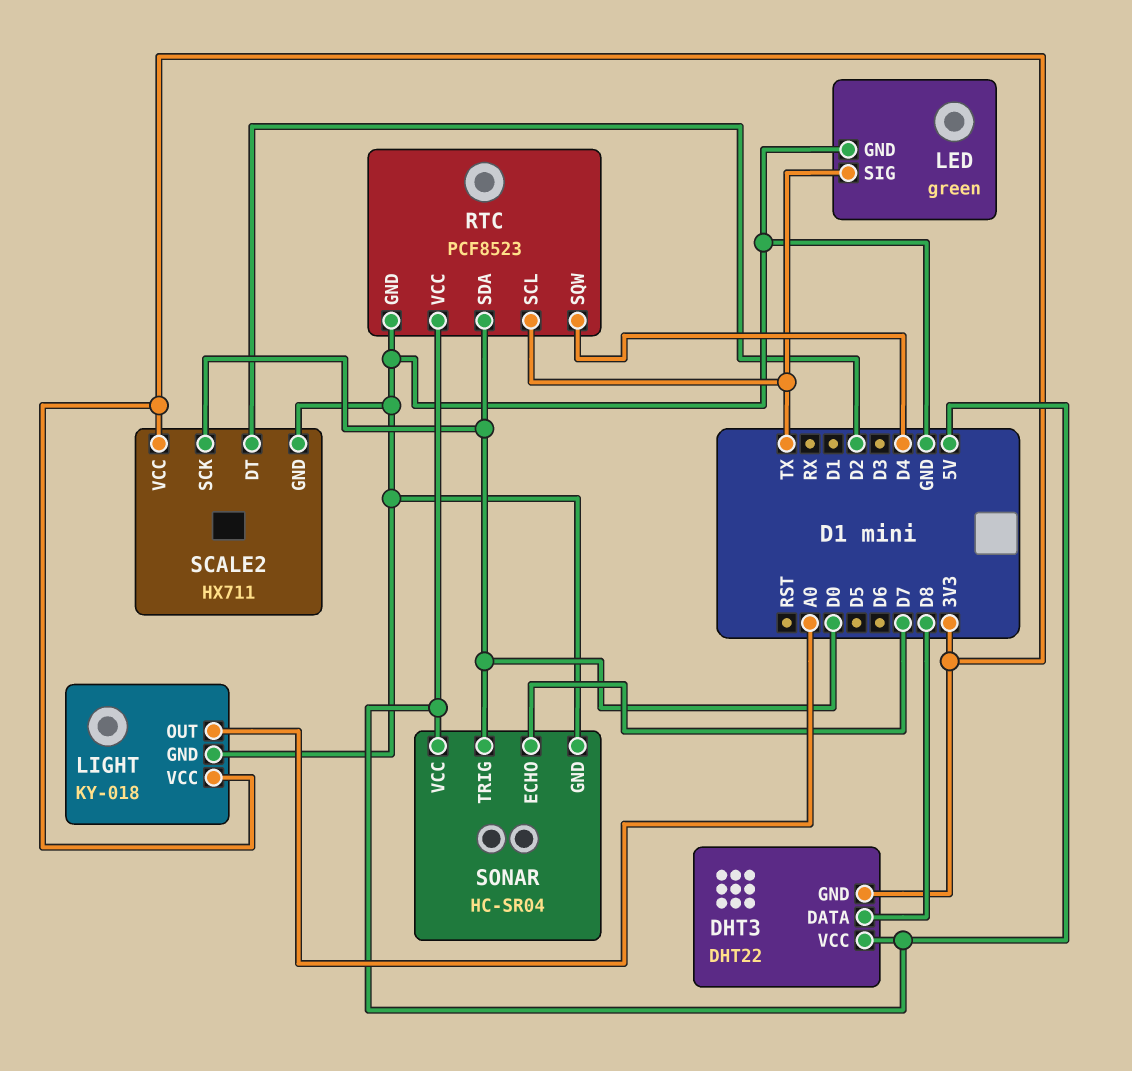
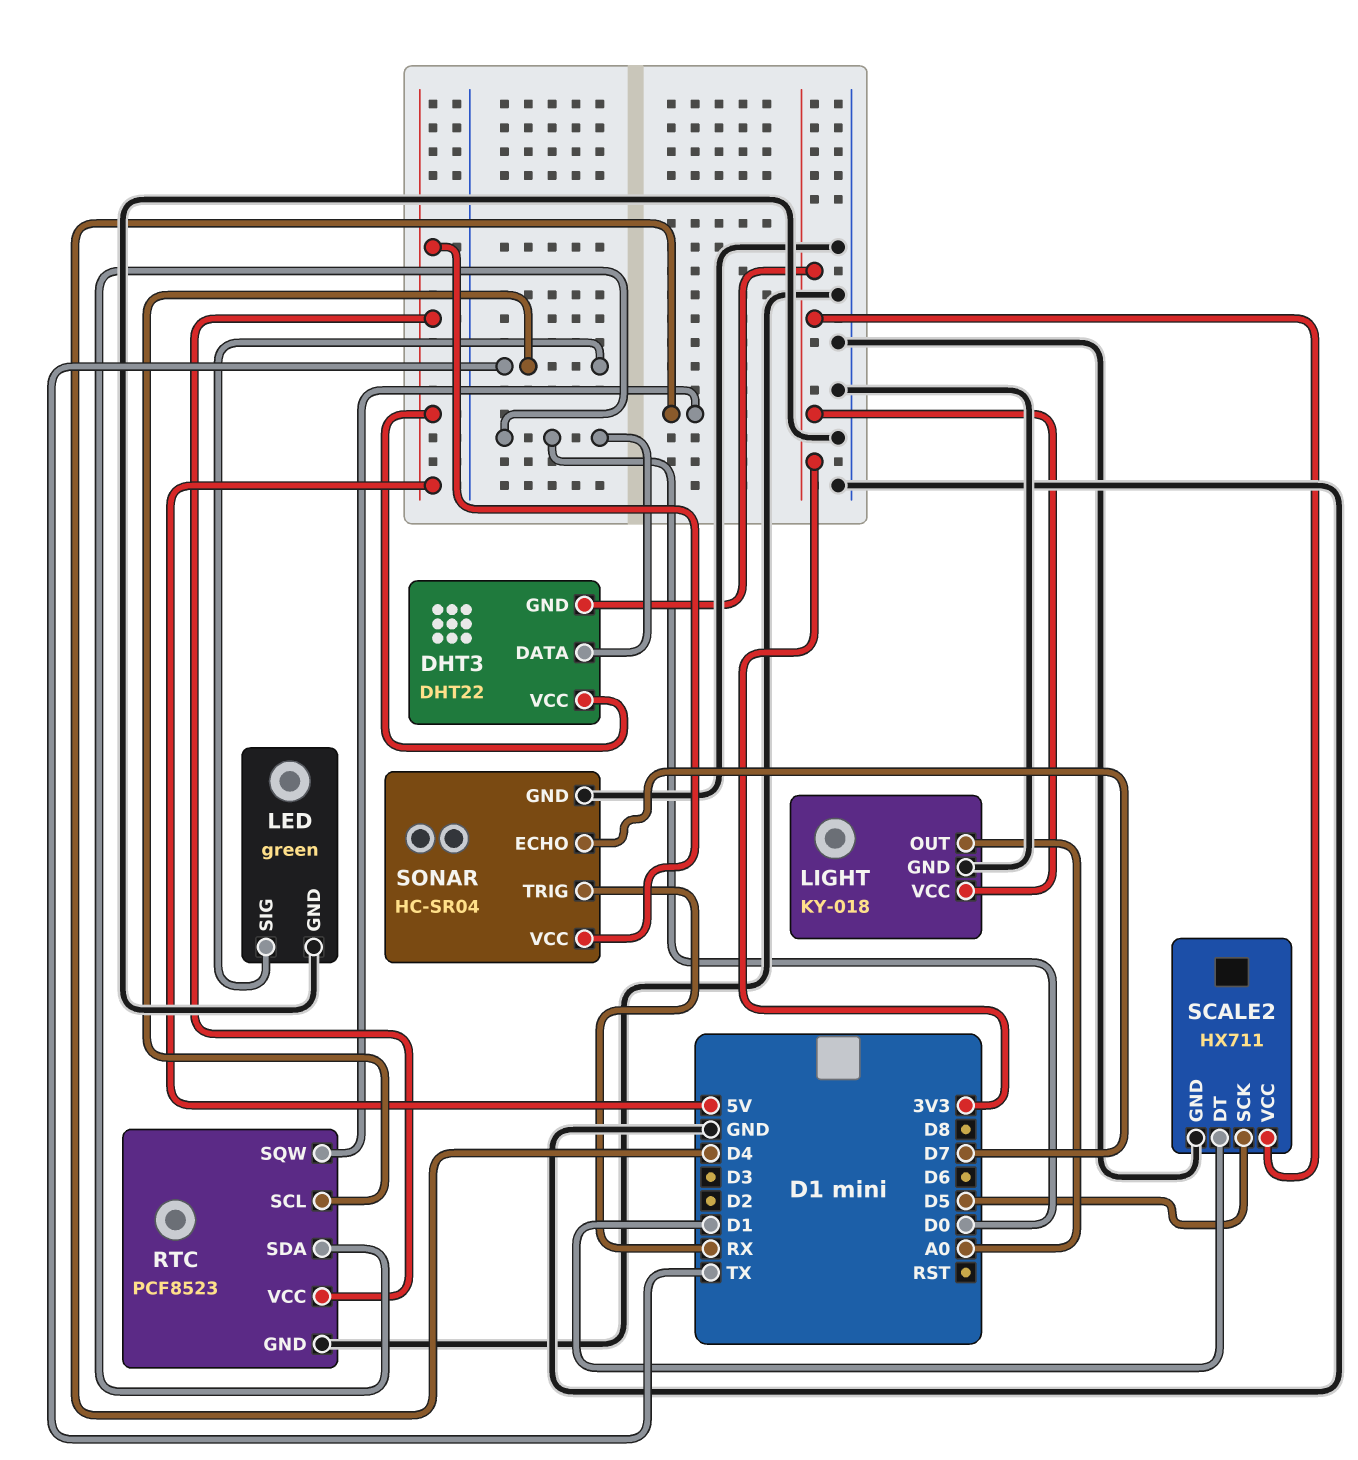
DHT3 pin DATA: D8 -> D0
SCALE2 pin DT: D2 -> D1
SCALE2 pin SCK: D0 -> D5
SONAR pin TRIG: D0 -> RX

